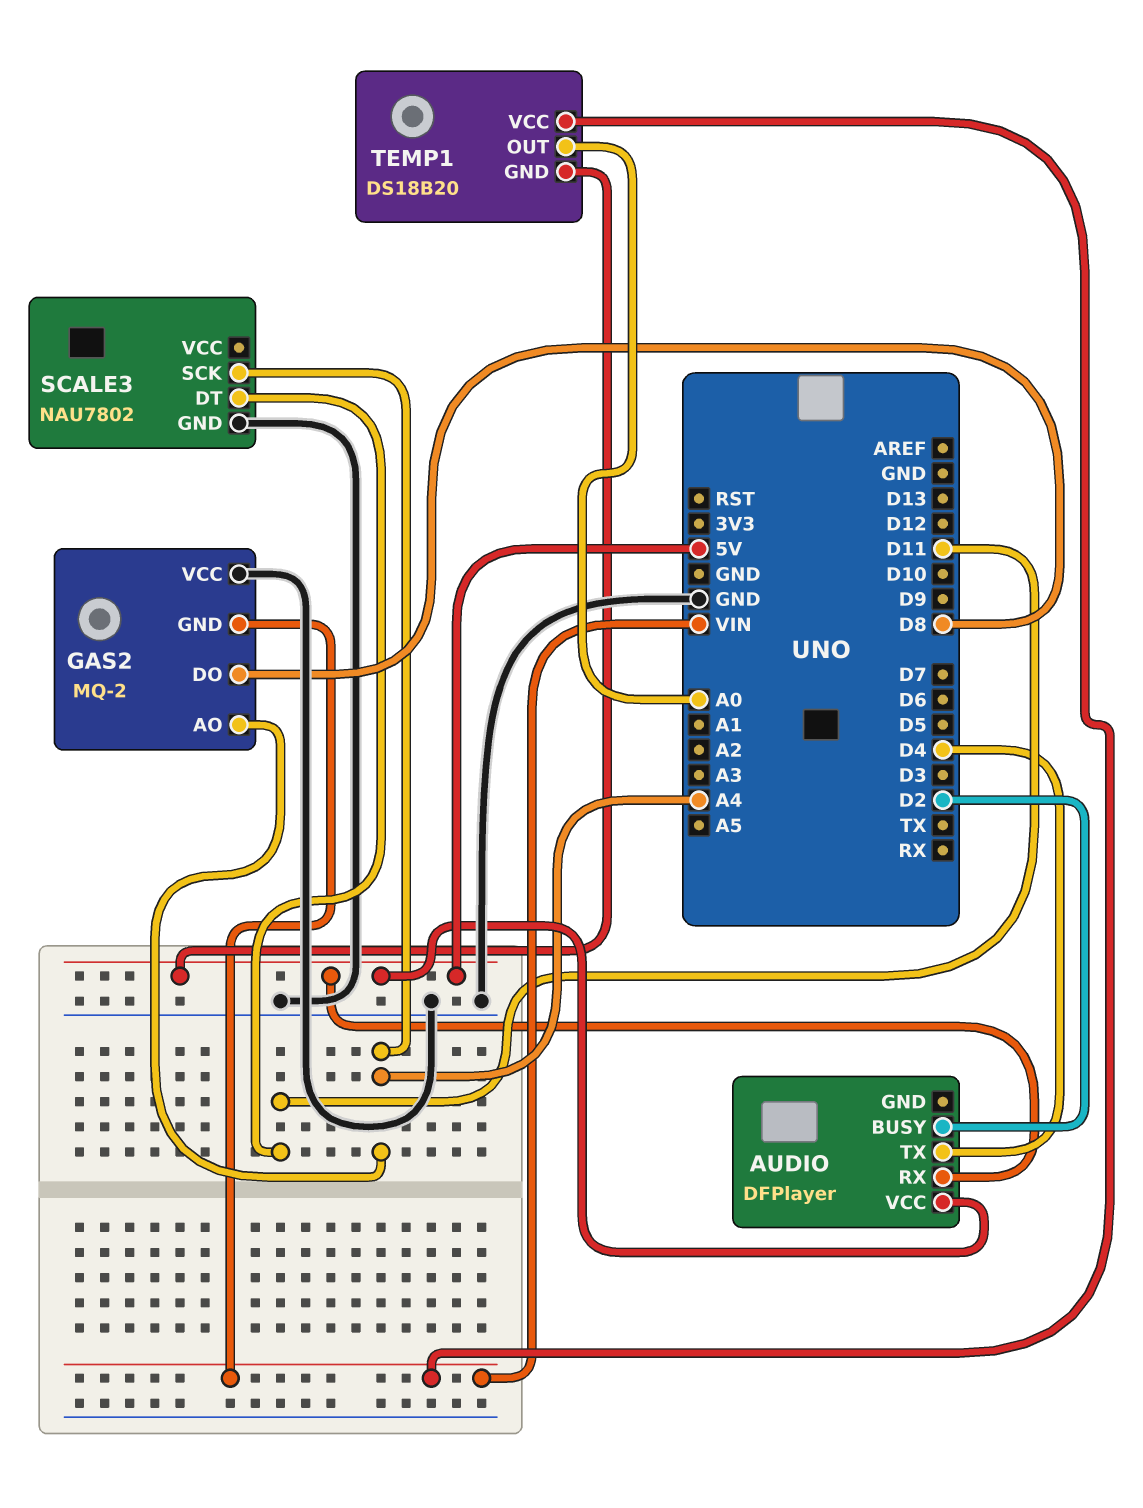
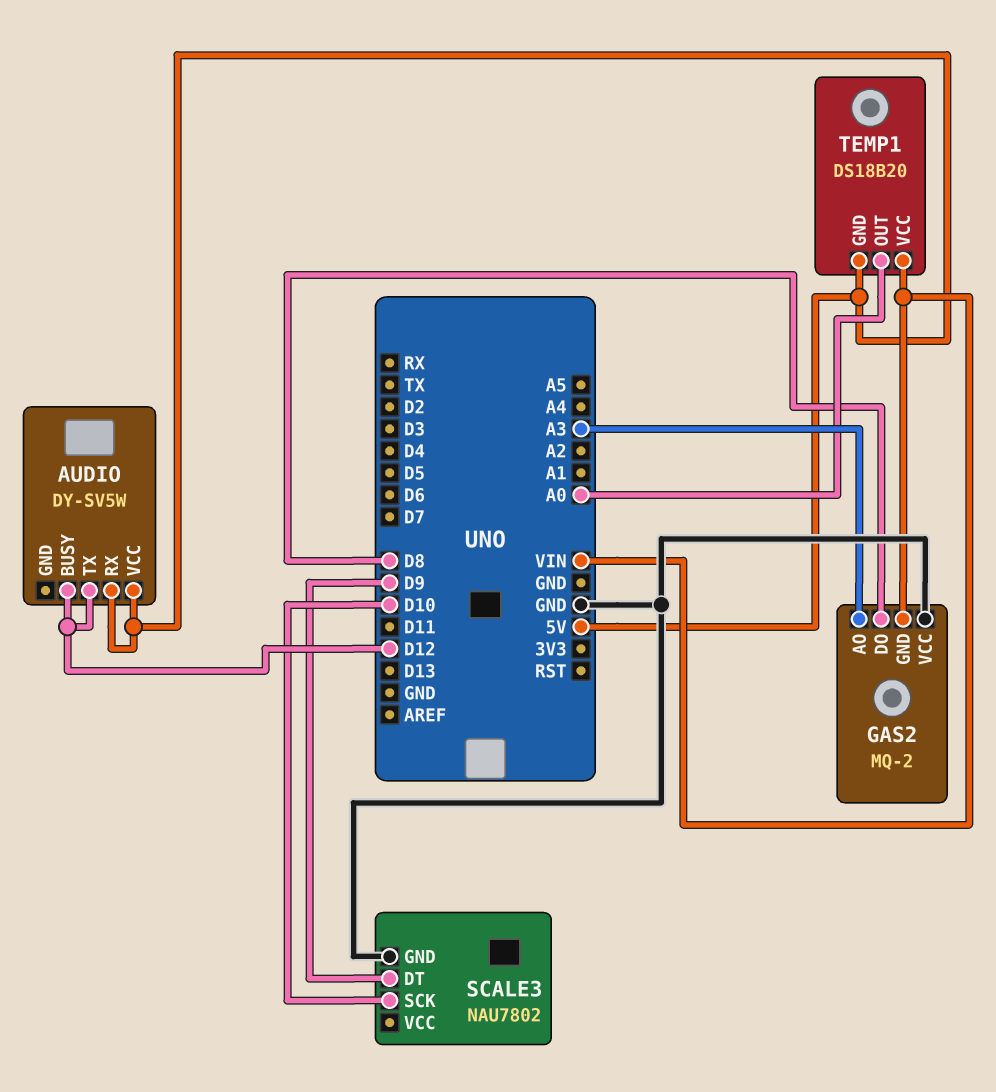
AUDIO: DFPlayer -> DY-SV5W
AUDIO pin BUSY: D2 -> D12
AUDIO pin TX: D4 -> D12
GAS2 pin AO: A4 -> A3
SCALE3 pin DT: D11 -> D9
SCALE3 pin SCK: A4 -> D10

